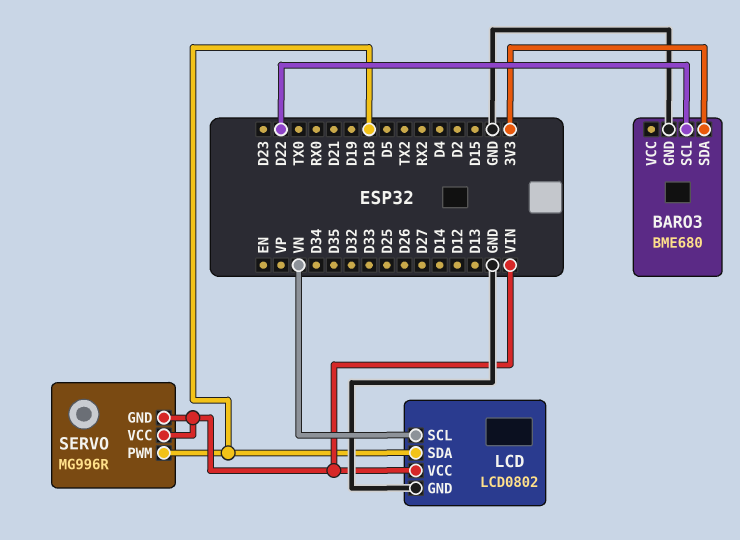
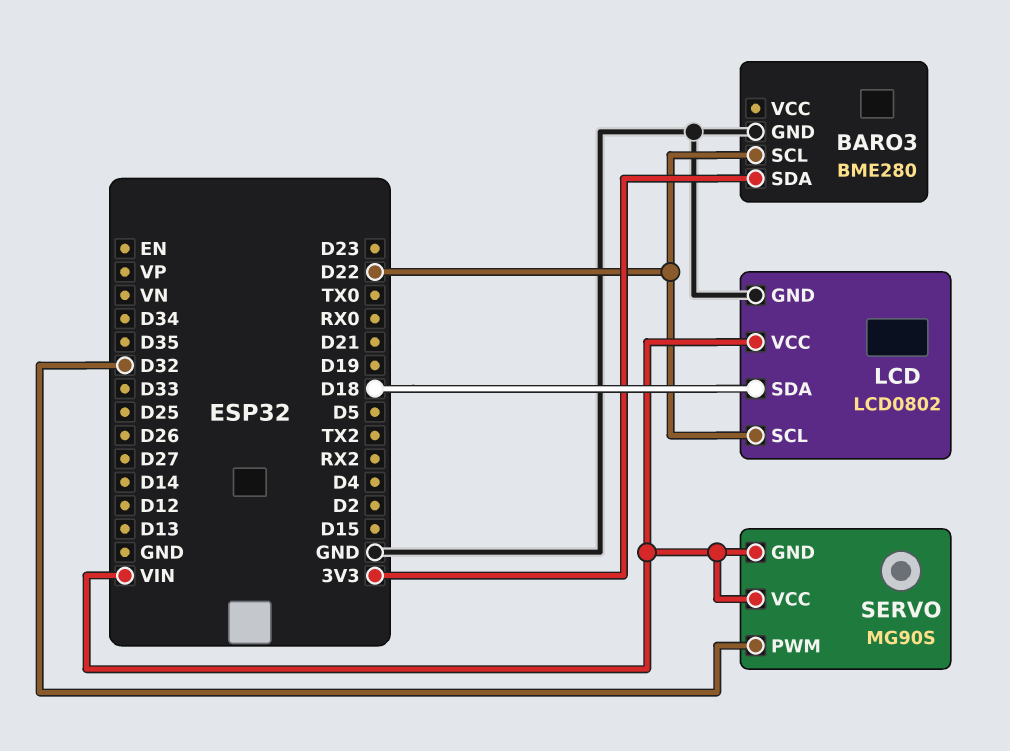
BARO3: BME680 -> BME280
LCD pin SCL: VN -> D22
SERVO: MG996R -> MG90S
SERVO pin PWM: D18 -> D32

